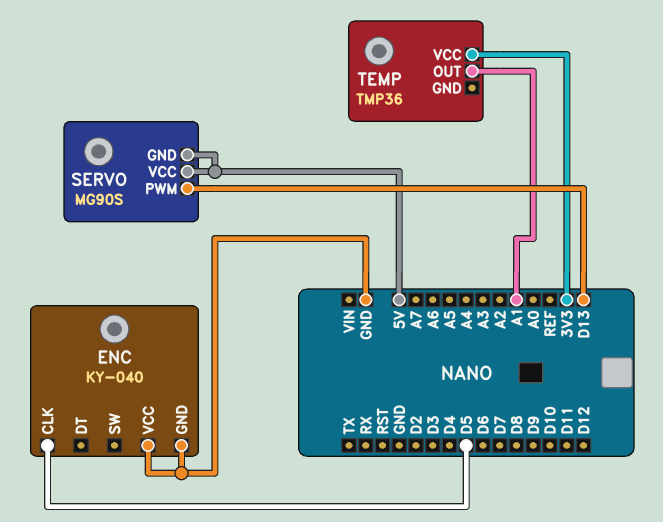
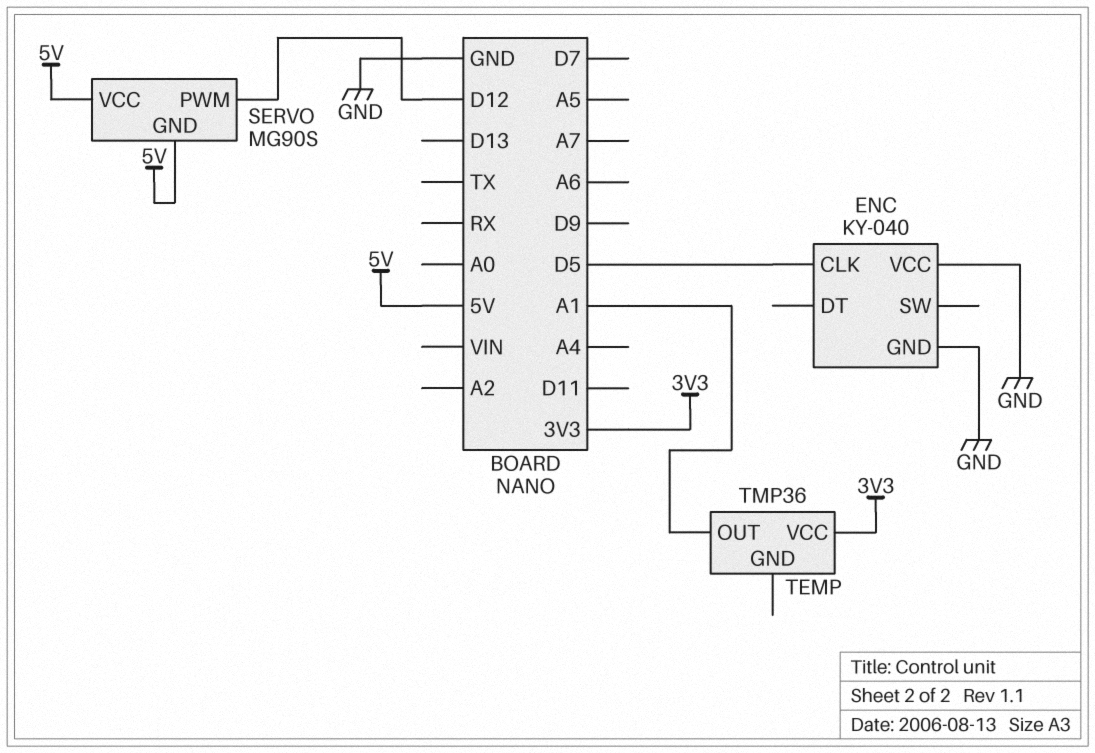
SERVO pin PWM: D13 -> D12

